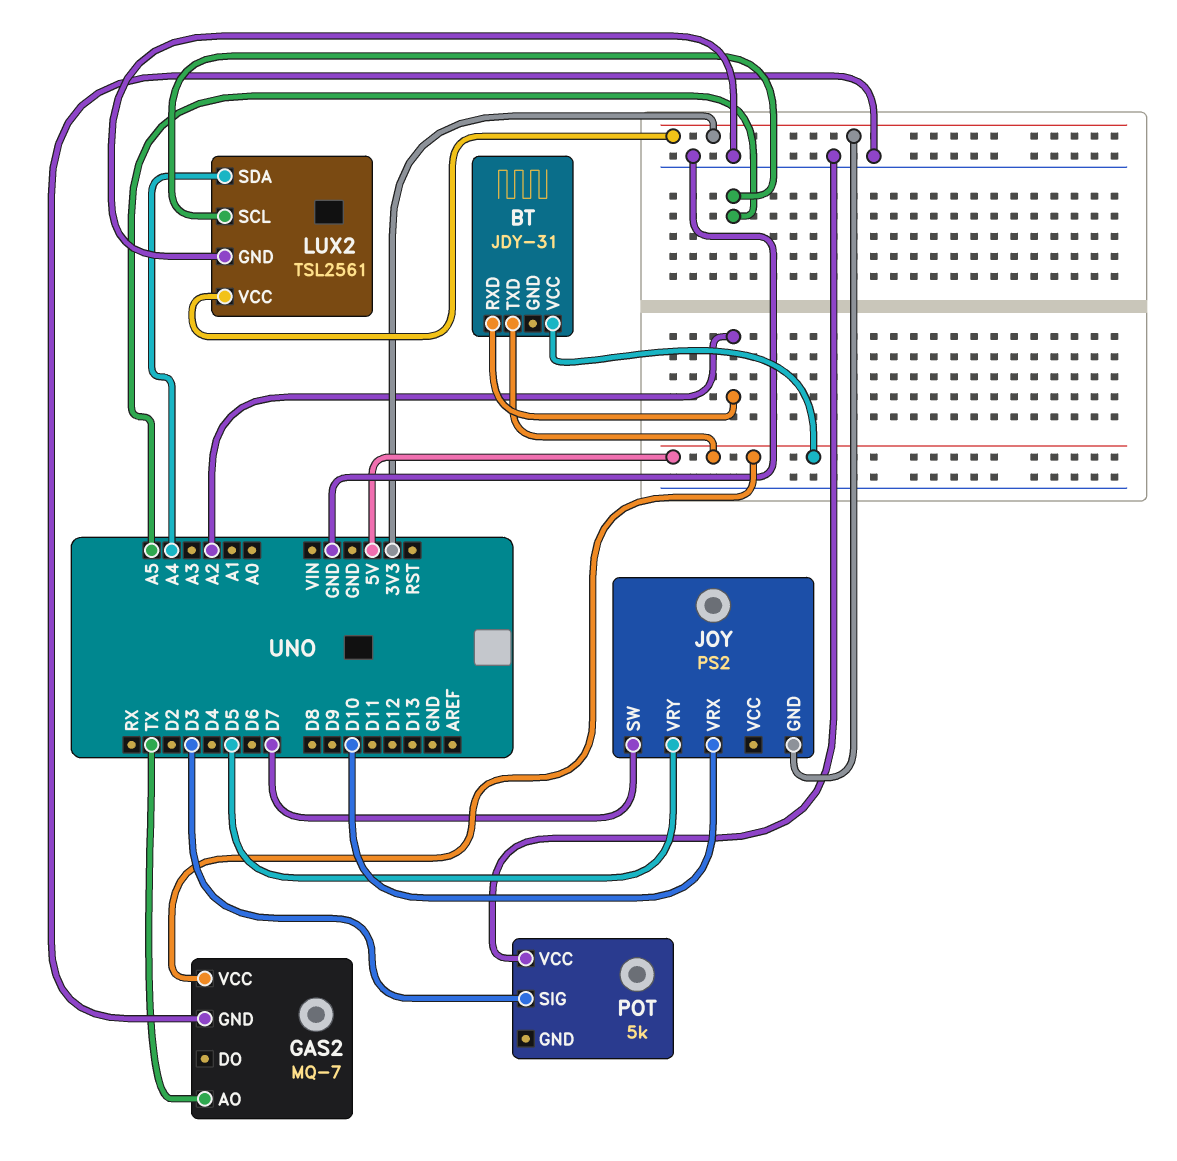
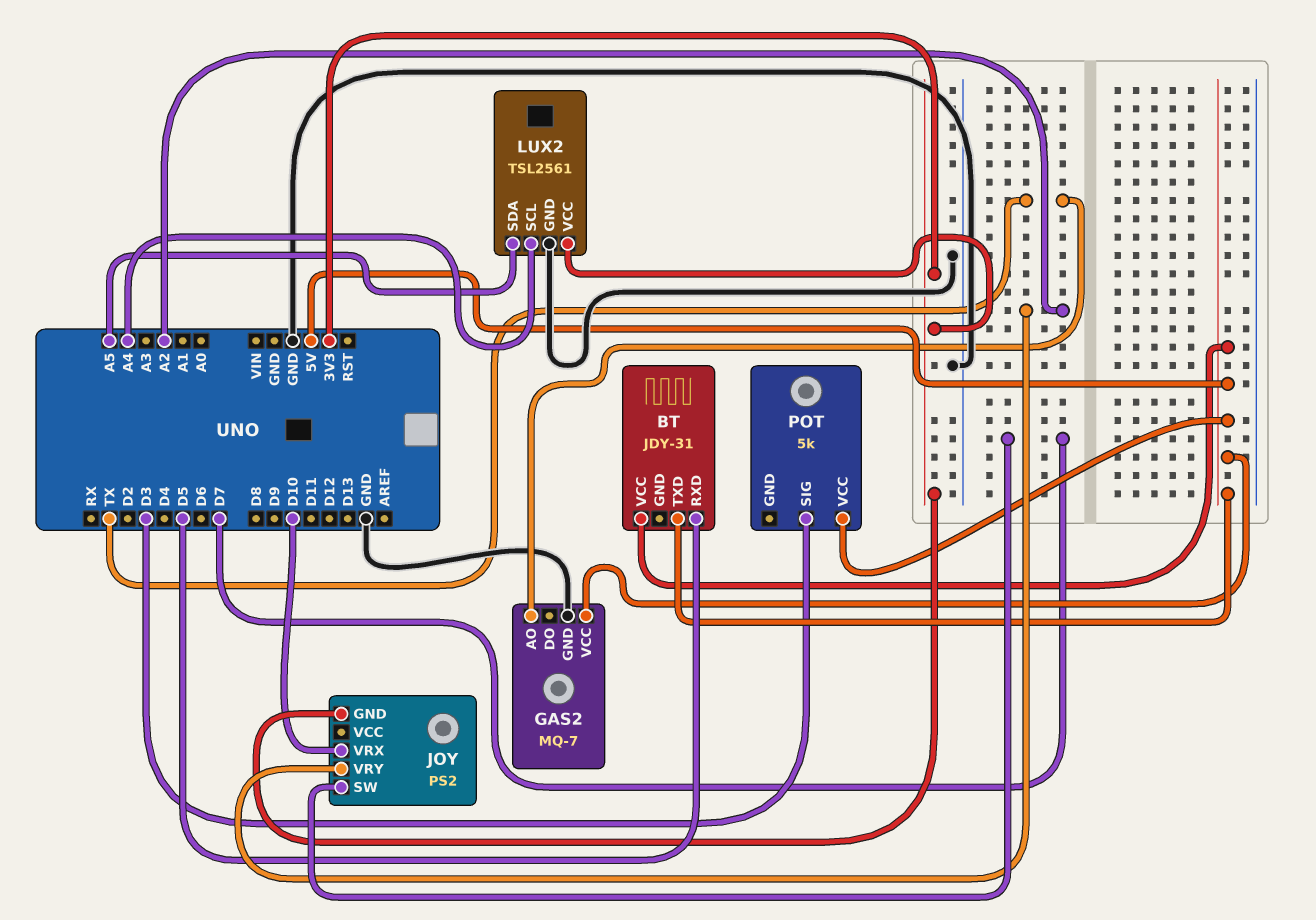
BT pin RXD: A2 -> D5
JOY pin VRY: D5 -> A2
LUX2 pin SCL: A5 -> A4
LUX2 pin SDA: A4 -> A5
POT pin VCC: GND -> 5V

